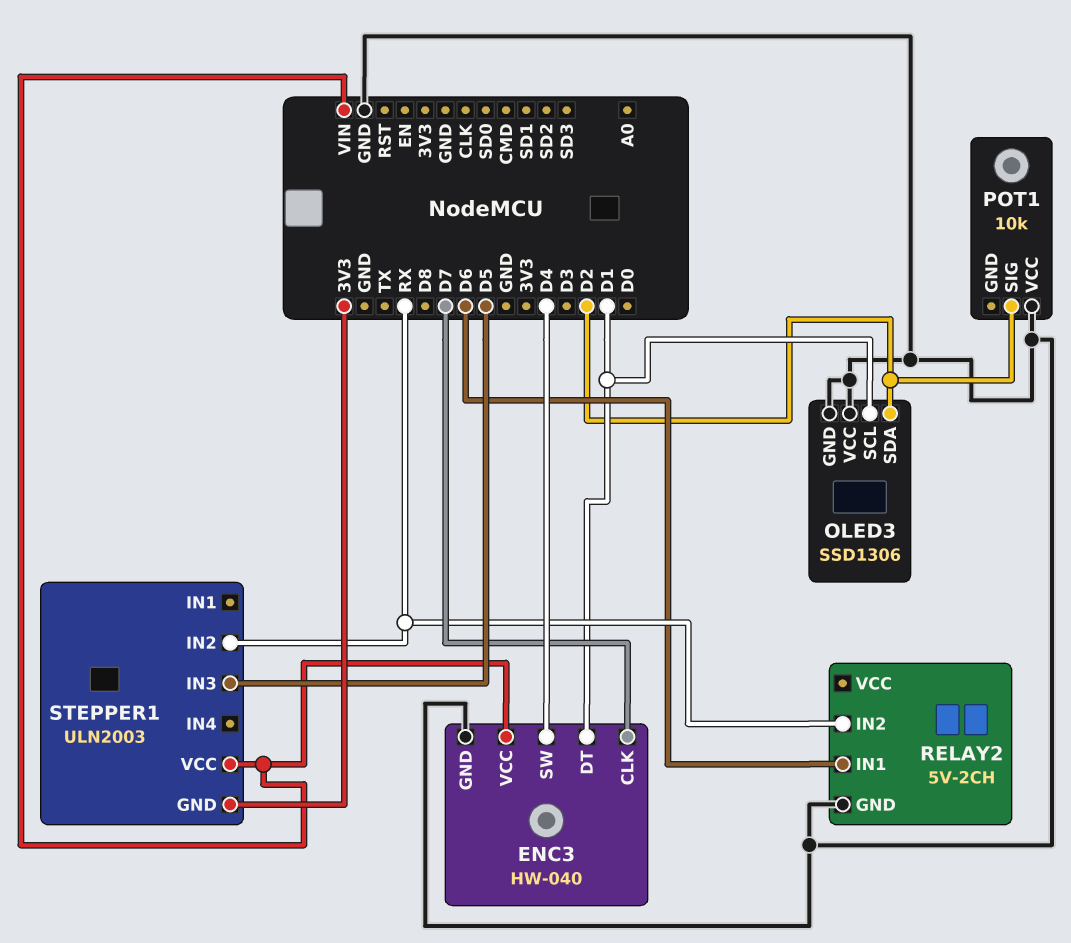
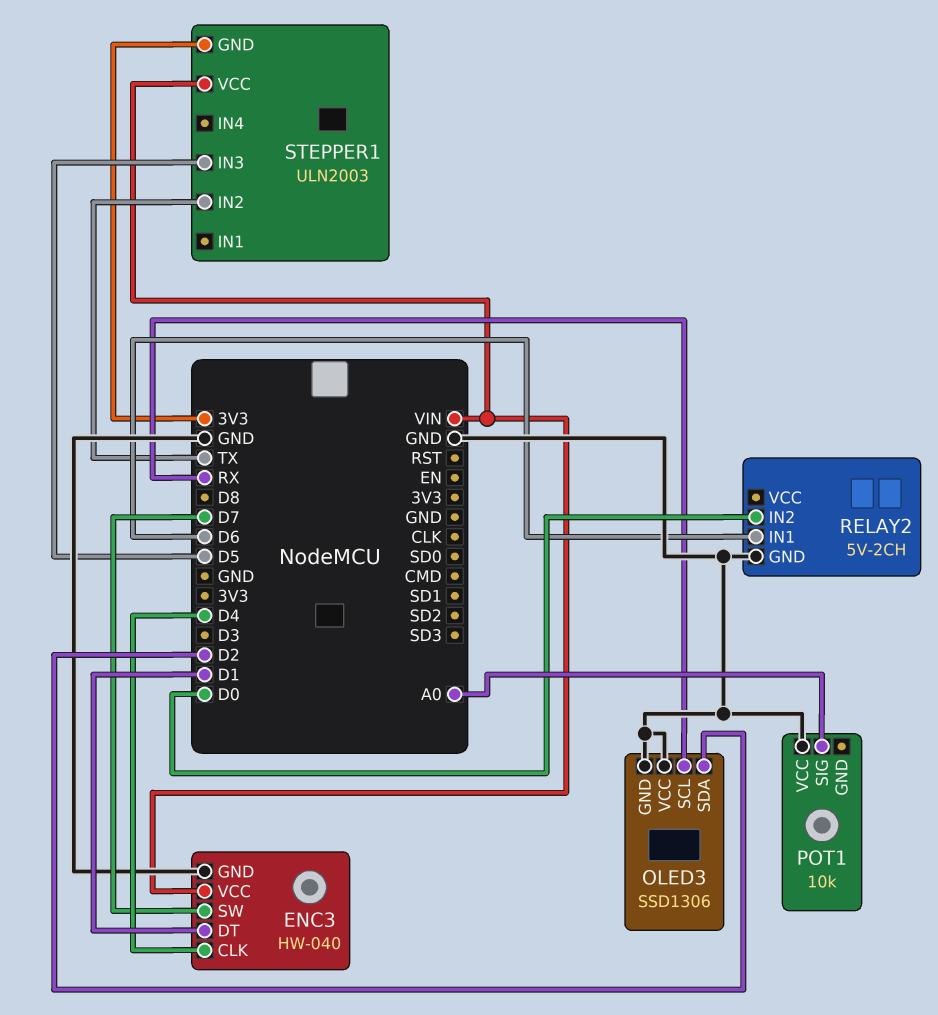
ENC3 pin CLK: D7 -> D4
ENC3 pin SW: D4 -> D7
OLED3 pin SCL: D1 -> RX
POT1 pin SIG: D2 -> A0
RELAY2 pin IN2: RX -> D0
STEPPER1 pin IN2: RX -> TX

